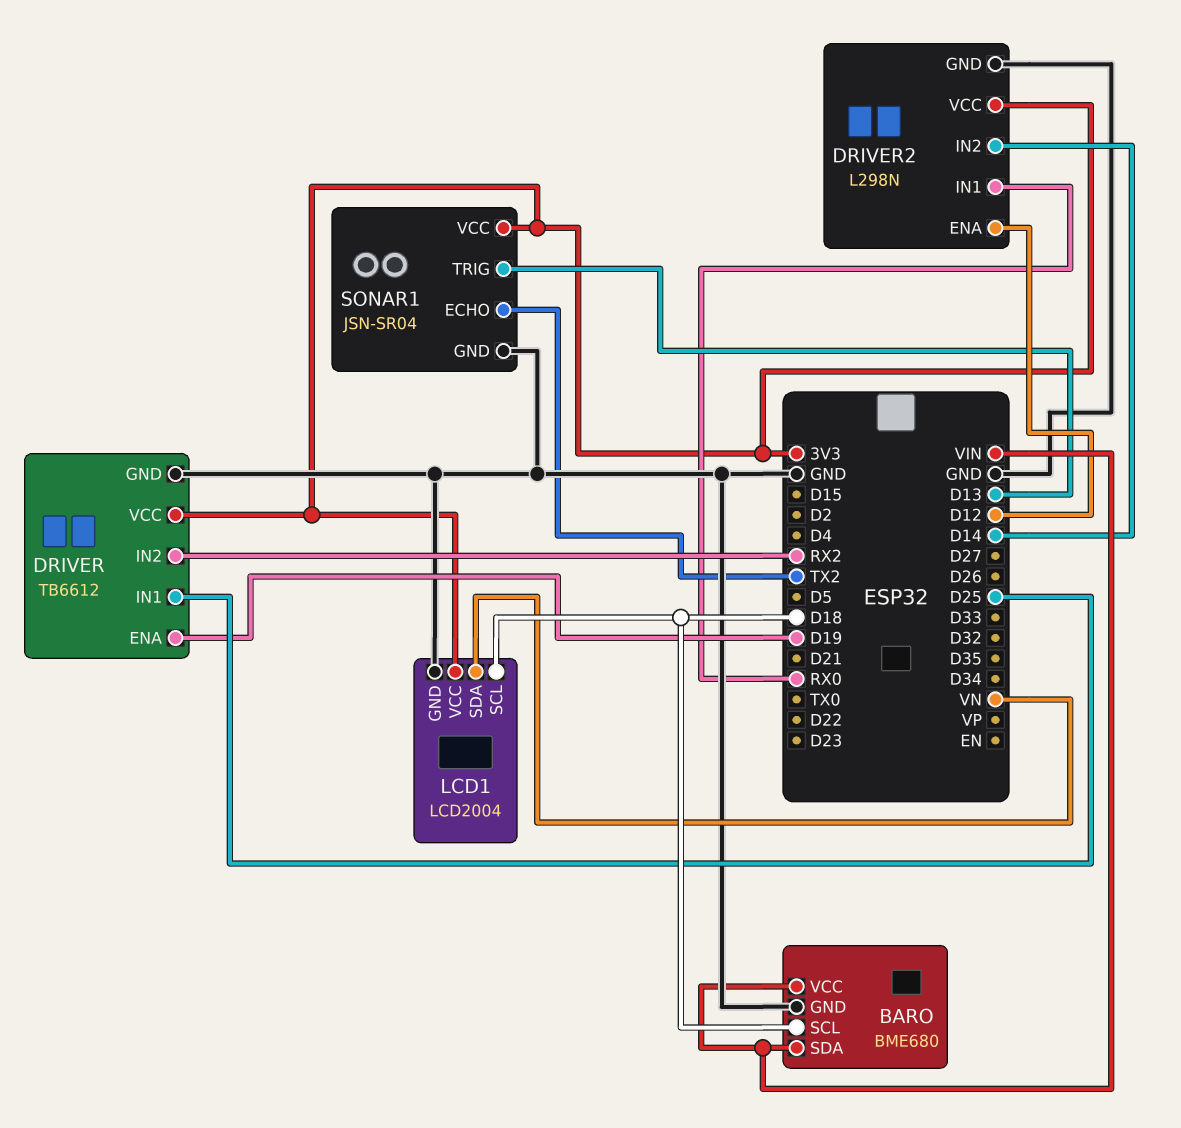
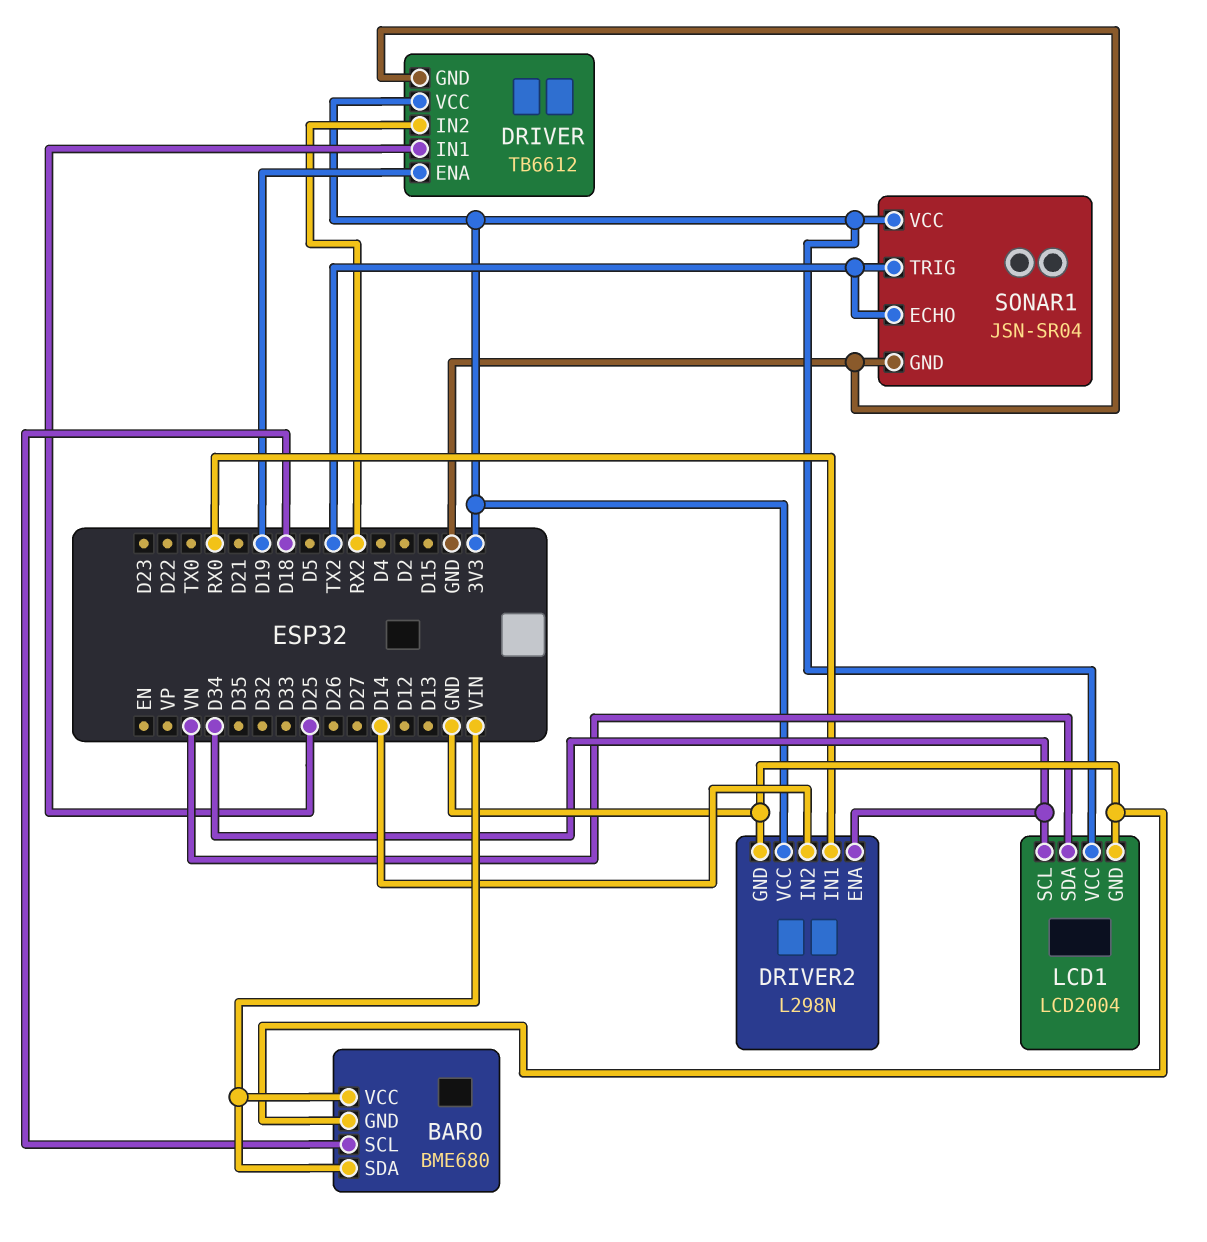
DRIVER2 pin ENA: D12 -> D34
LCD1 pin SCL: D18 -> D34
SONAR1 pin TRIG: D13 -> TX2

